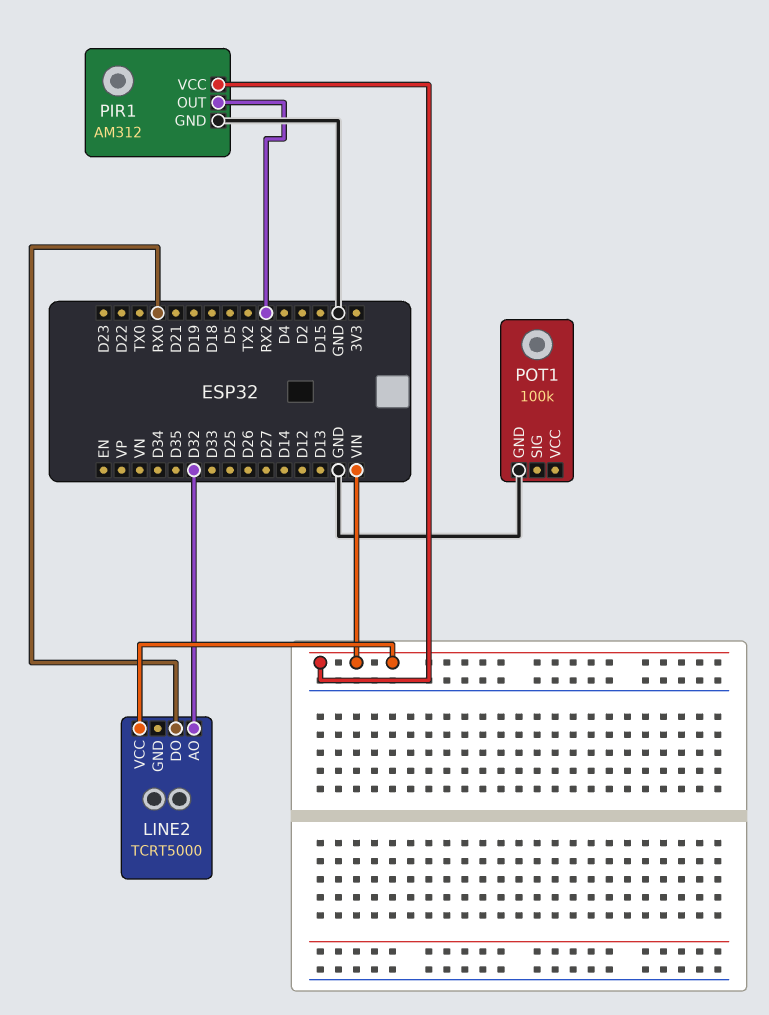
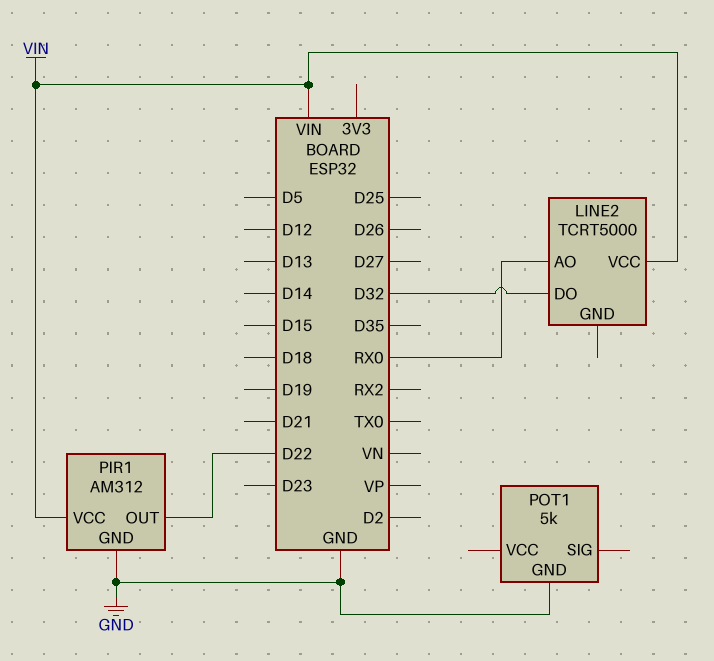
LINE2 pin AO: D32 -> RX0
LINE2 pin DO: RX0 -> D32
PIR1 pin OUT: RX2 -> D22
POT1: 100k -> 5k

